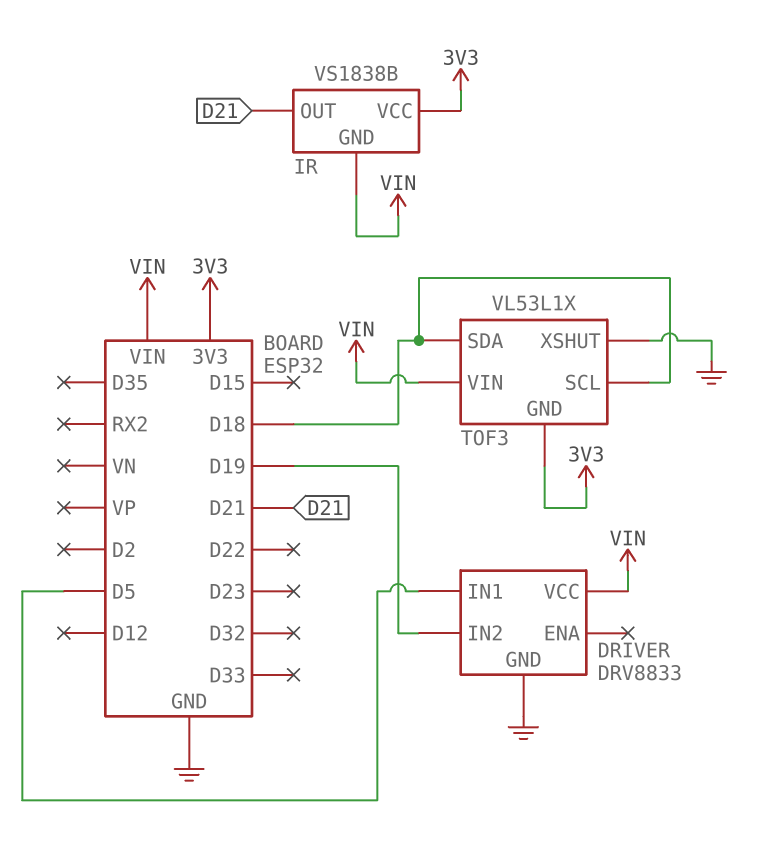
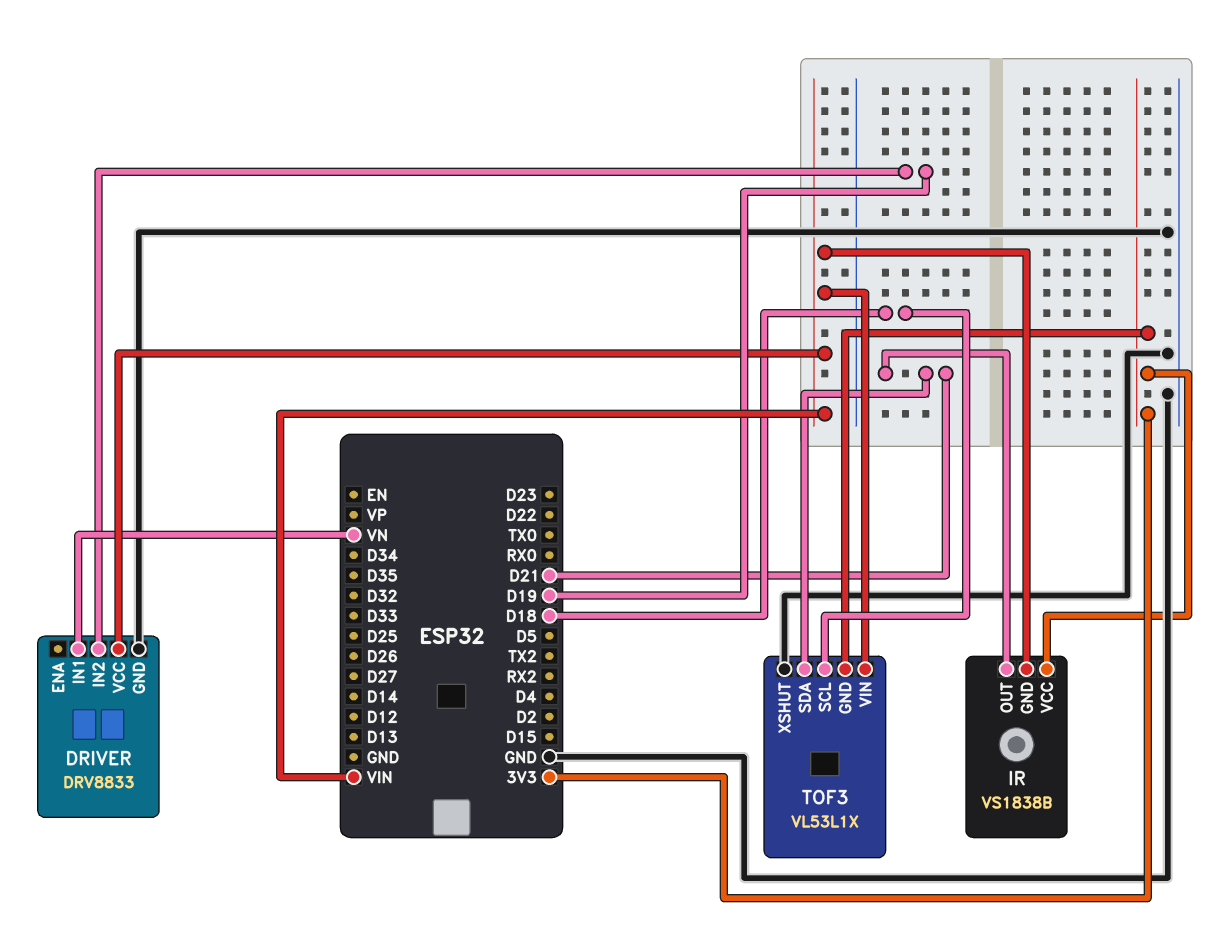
DRIVER pin IN1: D5 -> VN
TOF3 pin SDA: D18 -> D21

